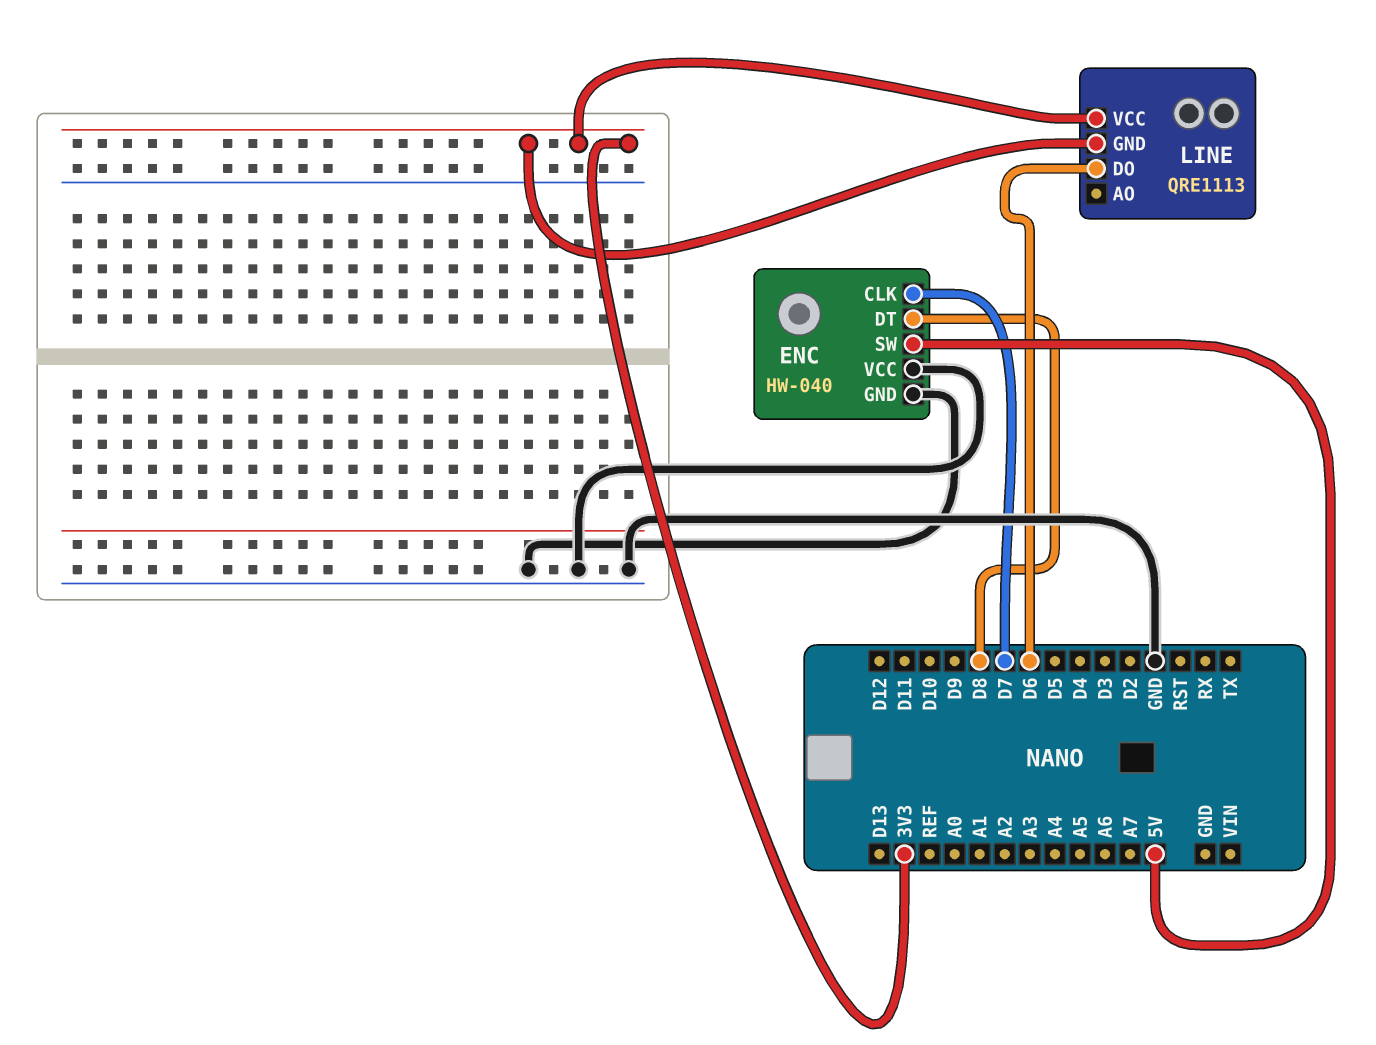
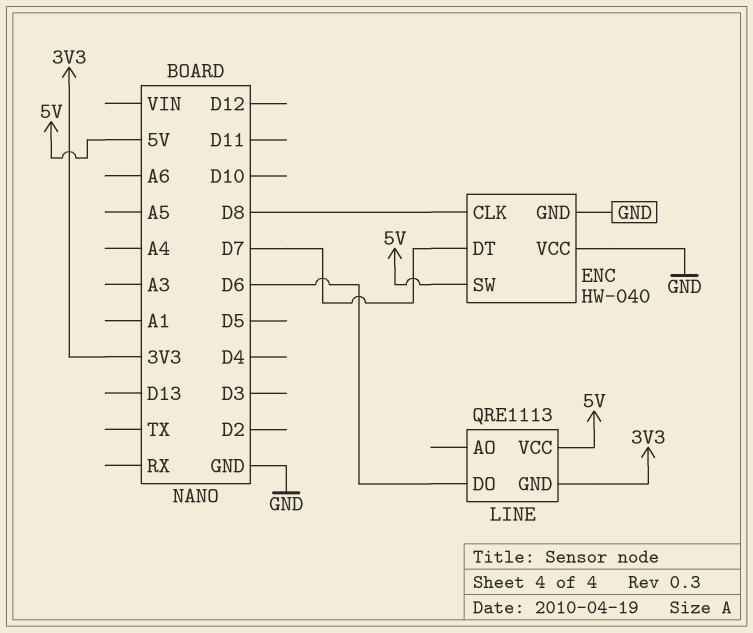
ENC pin CLK: D7 -> D8
ENC pin DT: D8 -> D7
LINE pin VCC: 3V3 -> 5V

